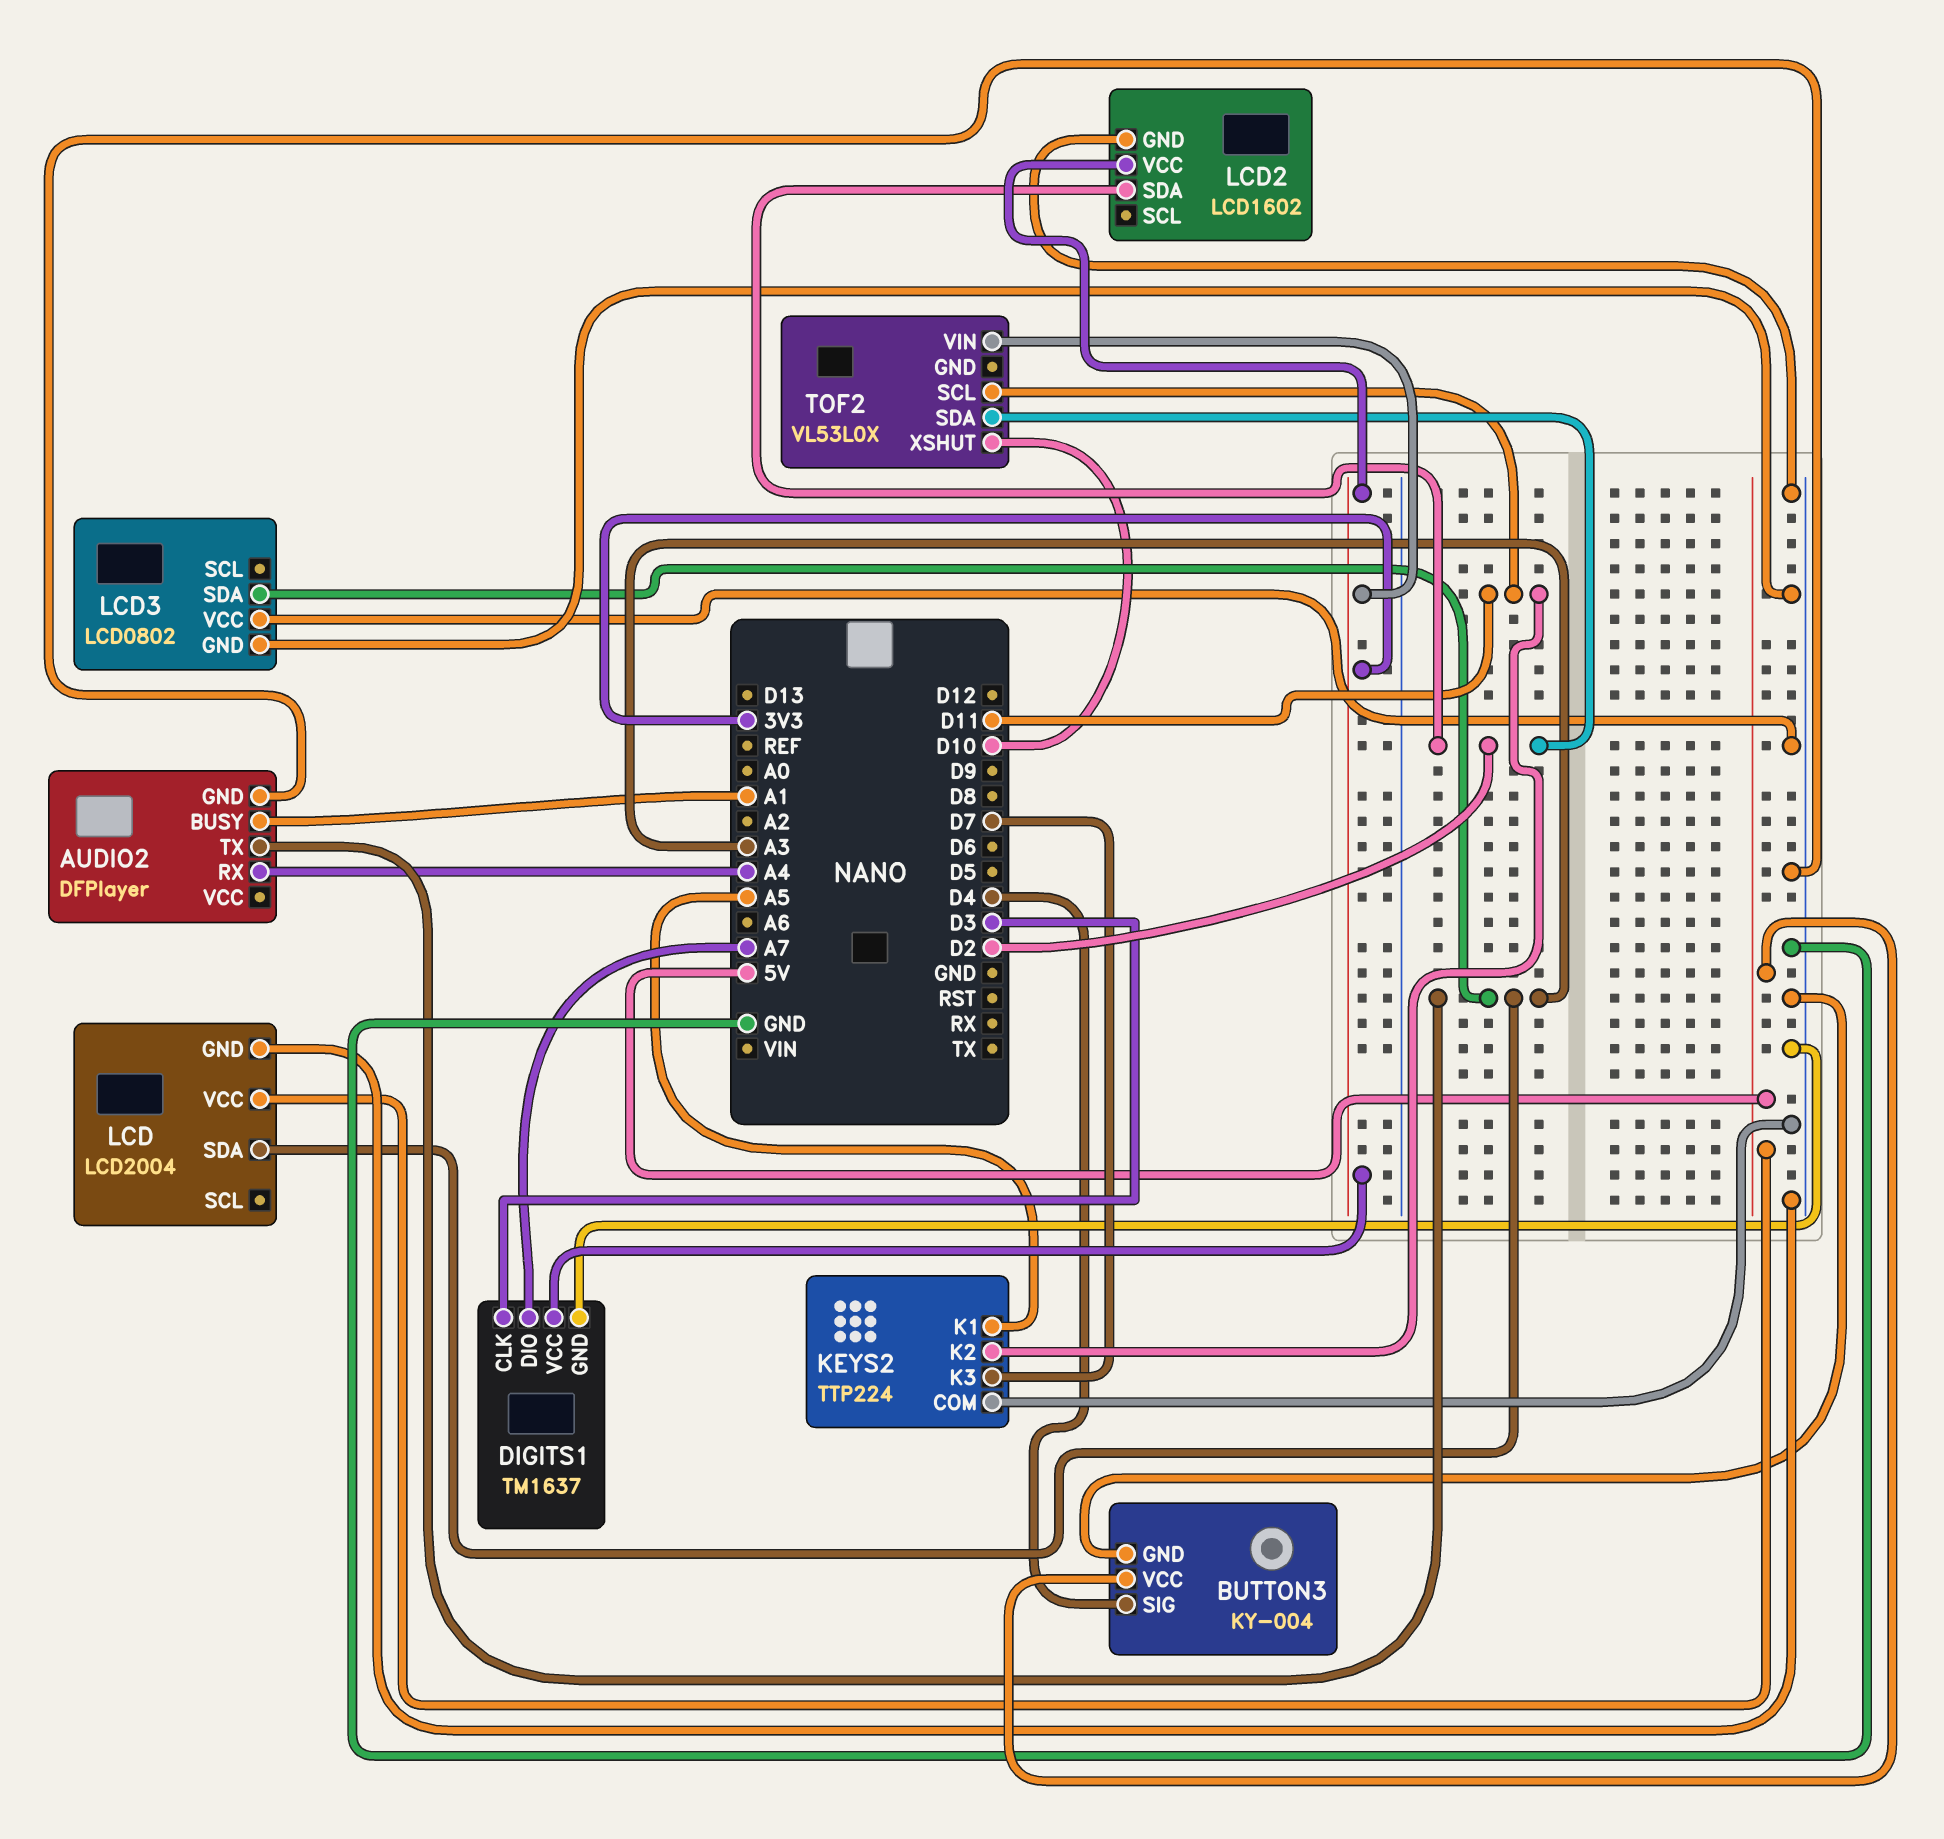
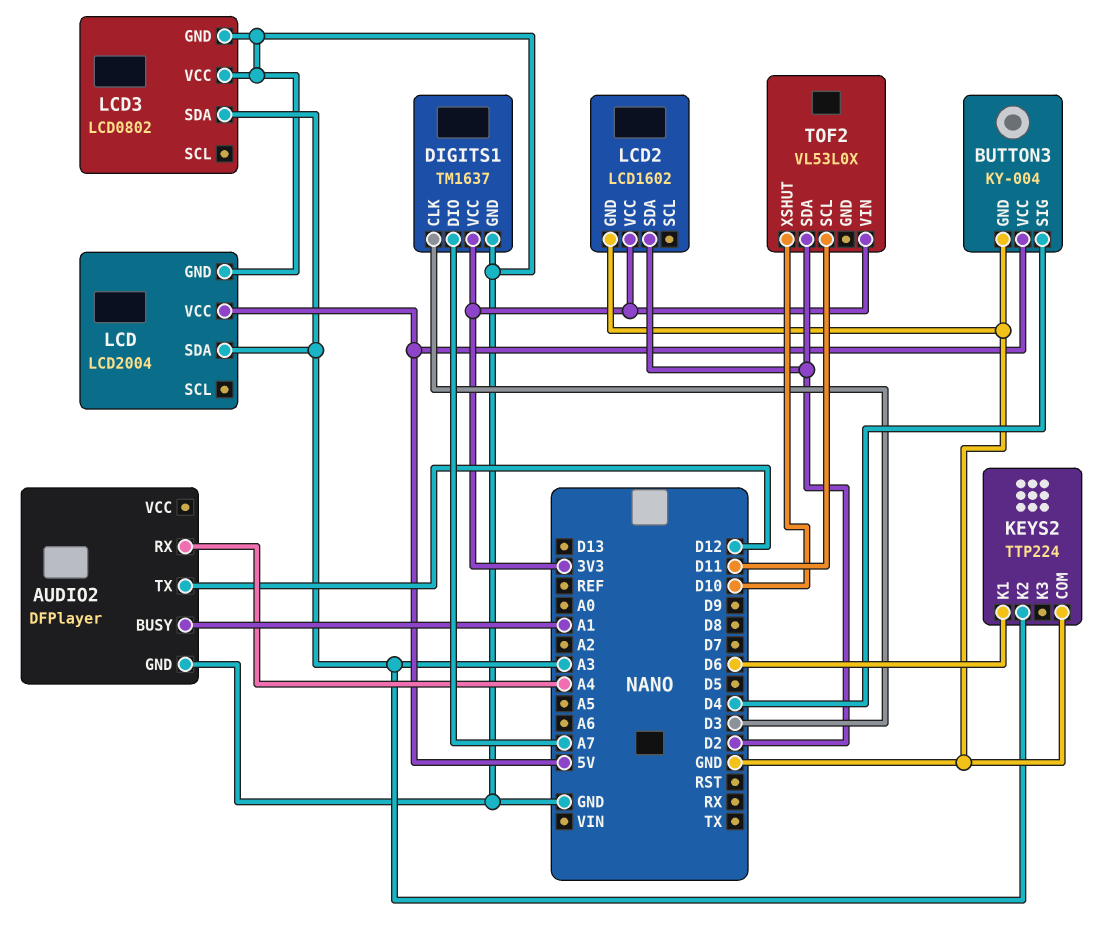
AUDIO2 pin TX: A3 -> D12
KEYS2 pin K1: A5 -> D6
KEYS2 pin K2: D11 -> A3
KEYS2 pin K3: D7 -> none

